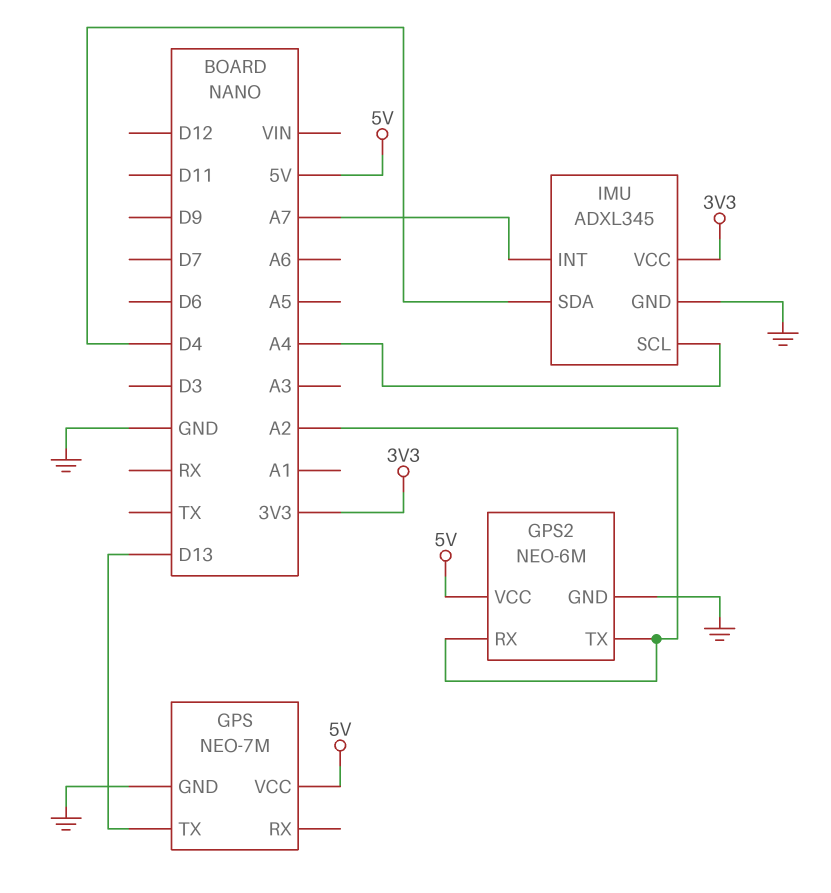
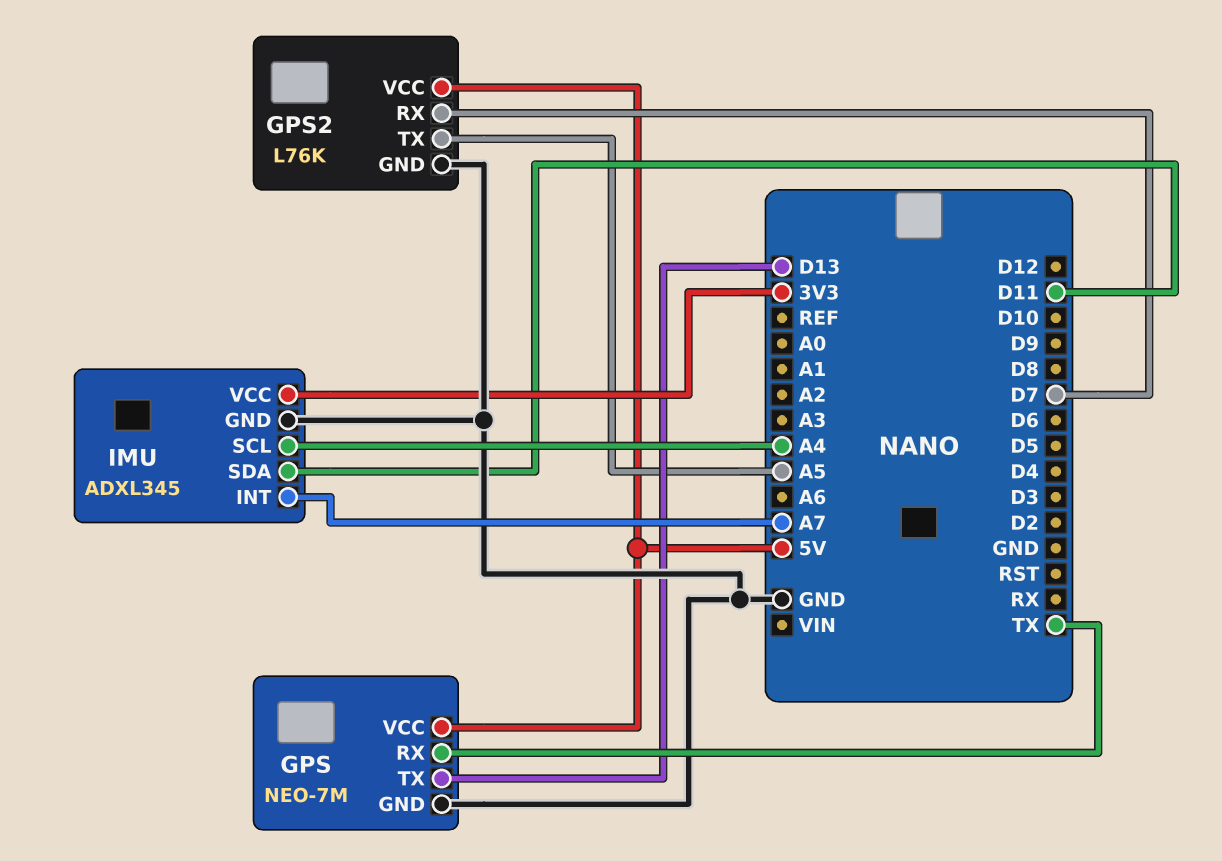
GPS pin RX: none -> TX
GPS2: NEO-6M -> L76K
GPS2 pin RX: A2 -> D7
GPS2 pin TX: A2 -> A5
IMU pin SDA: D4 -> D11

